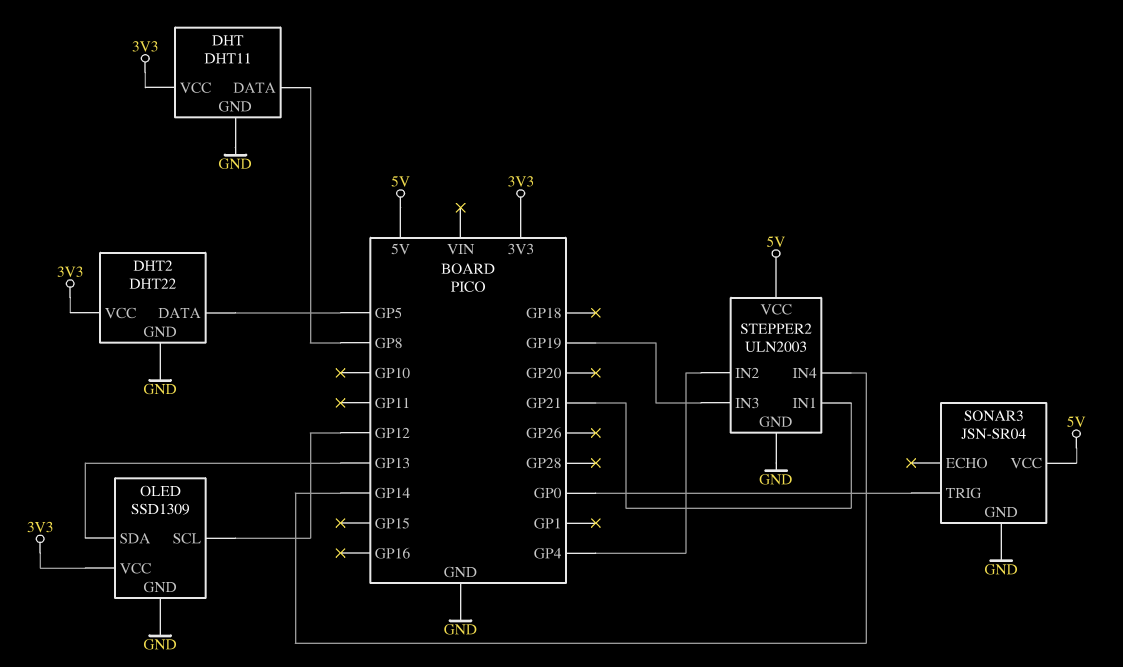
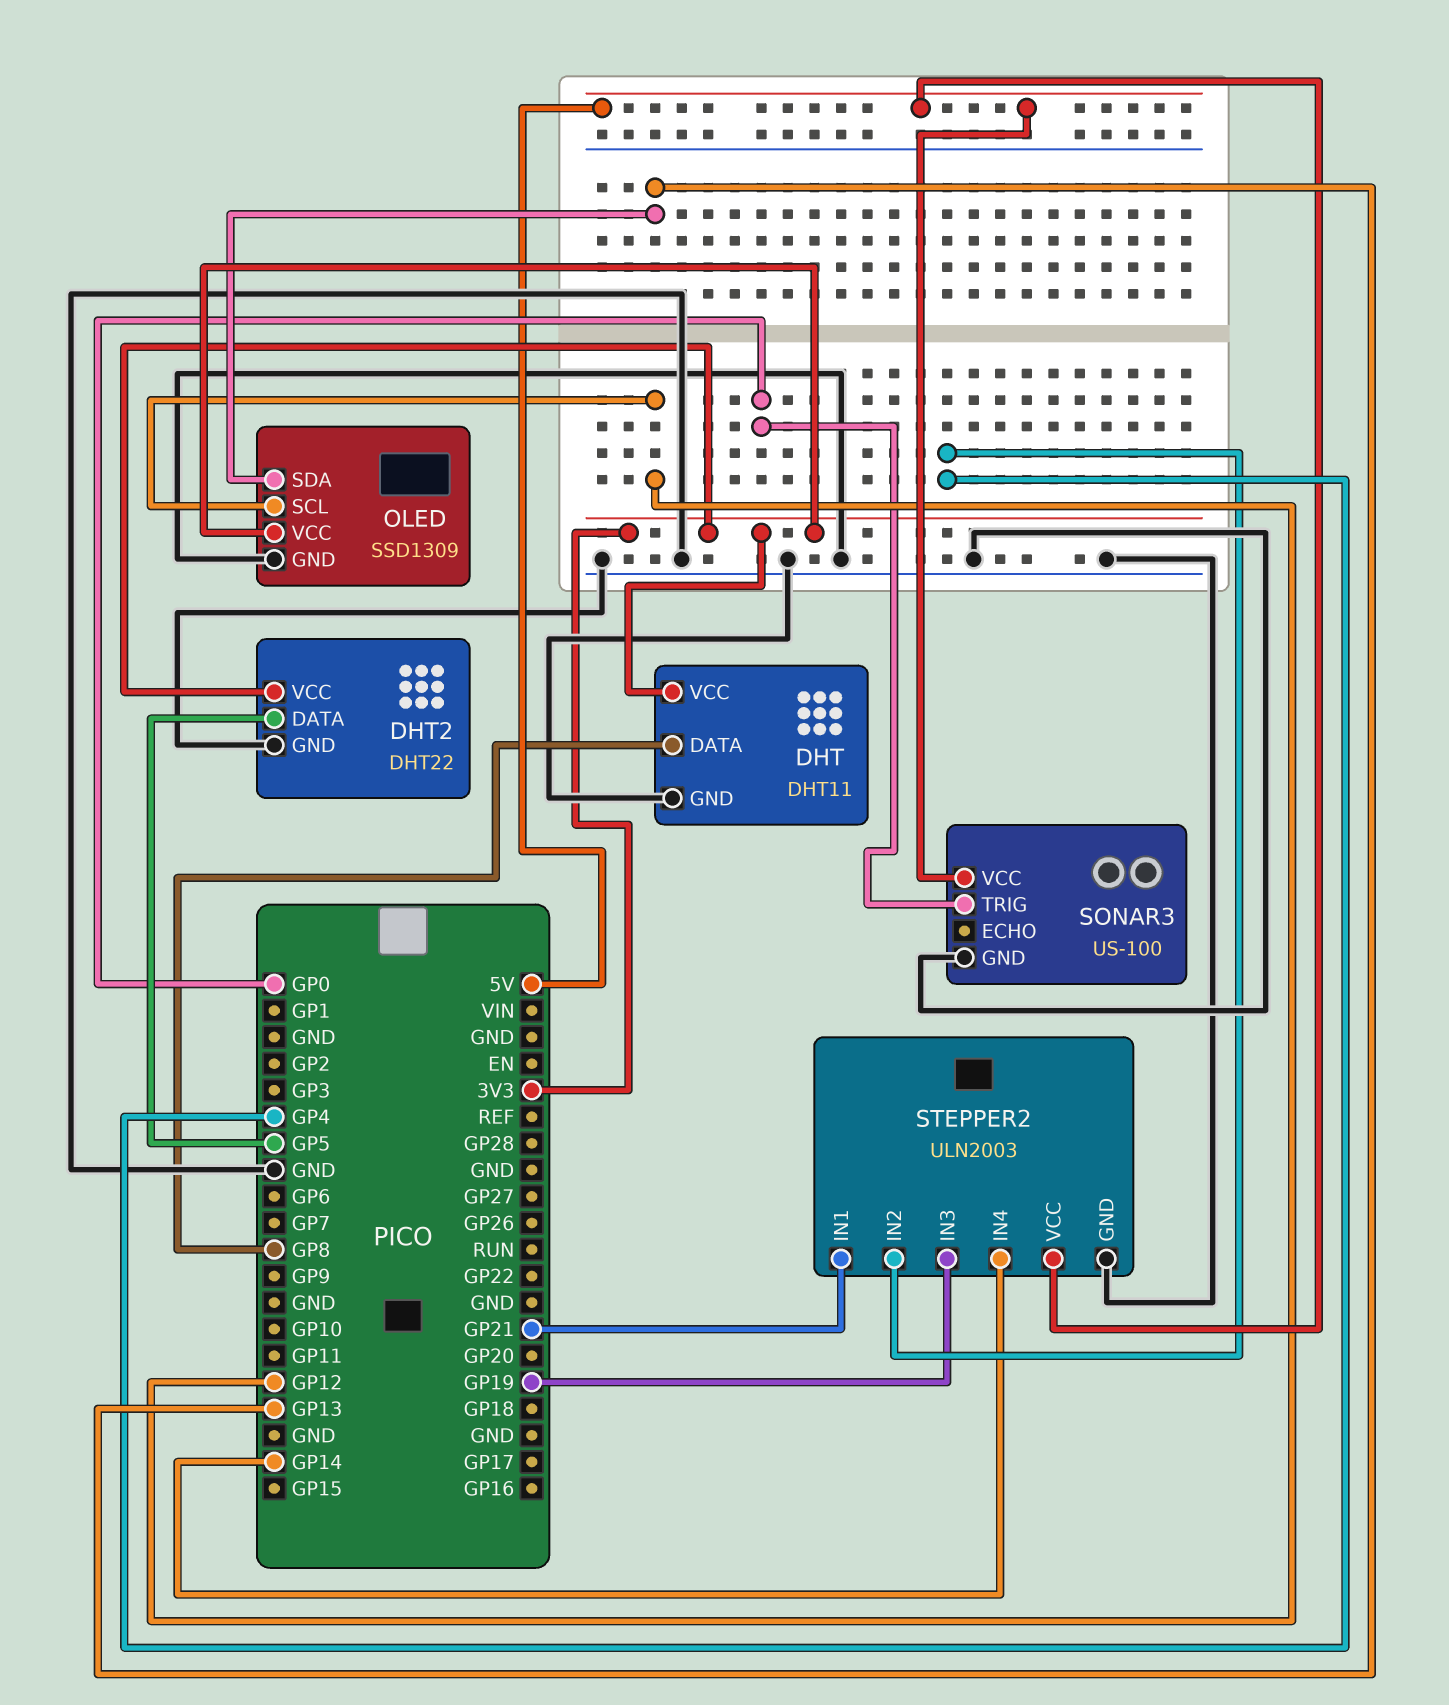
SONAR3: JSN-SR04 -> US-100

